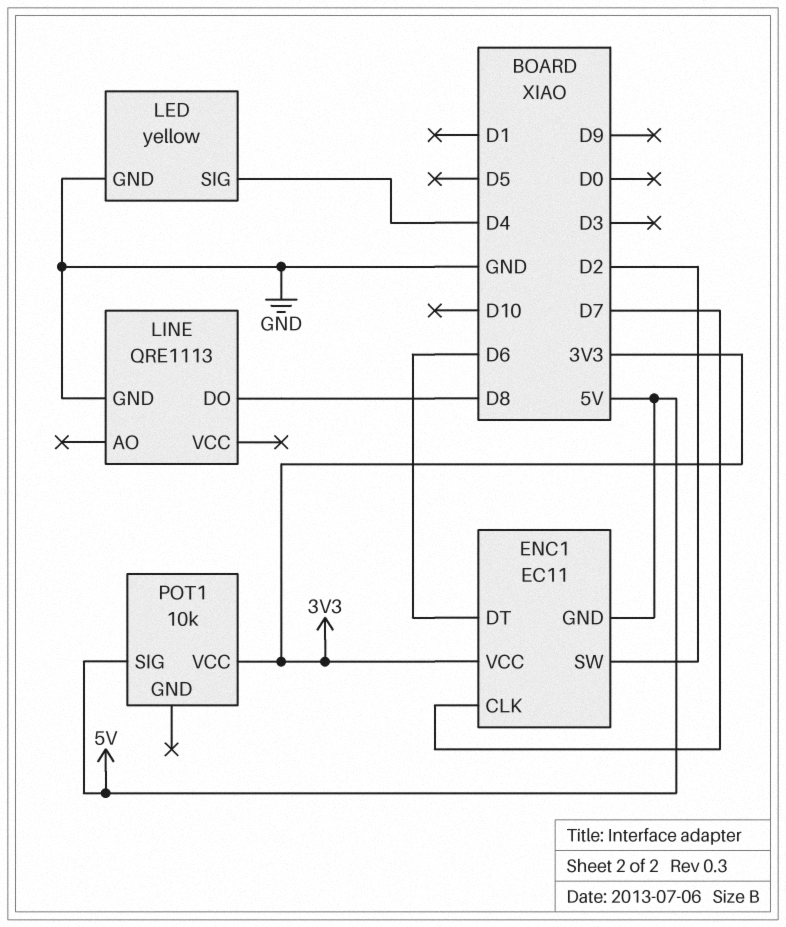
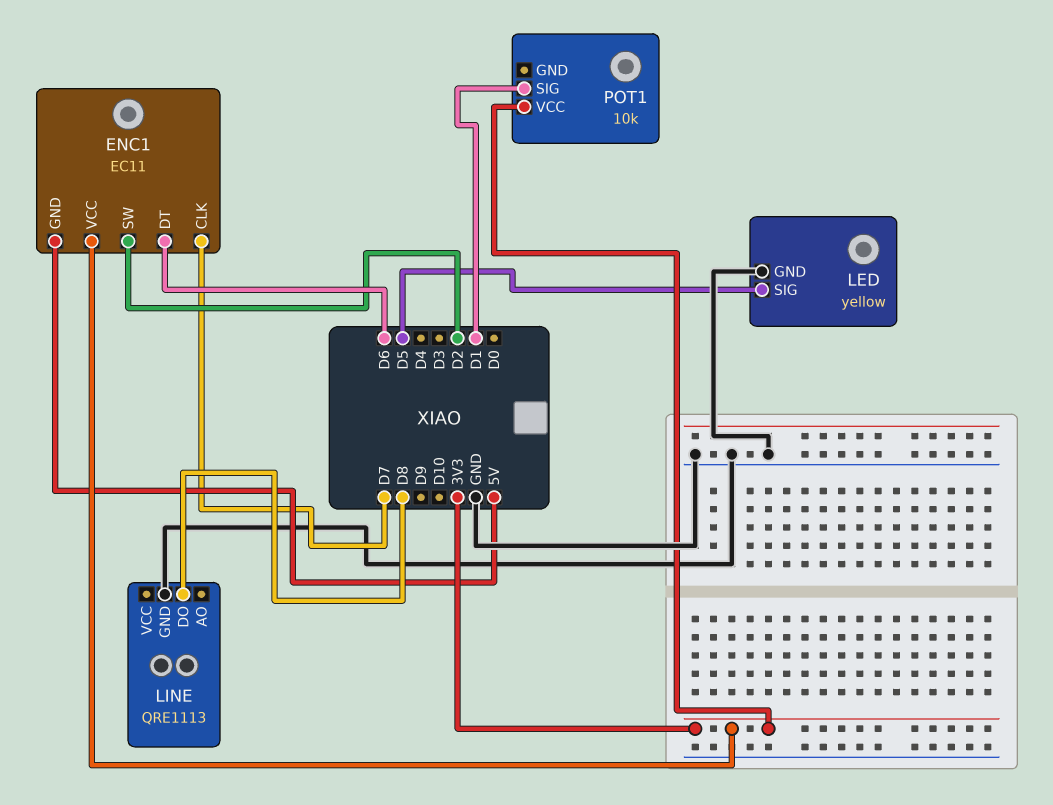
LED pin SIG: D4 -> D5
POT1 pin SIG: 5V -> D1

